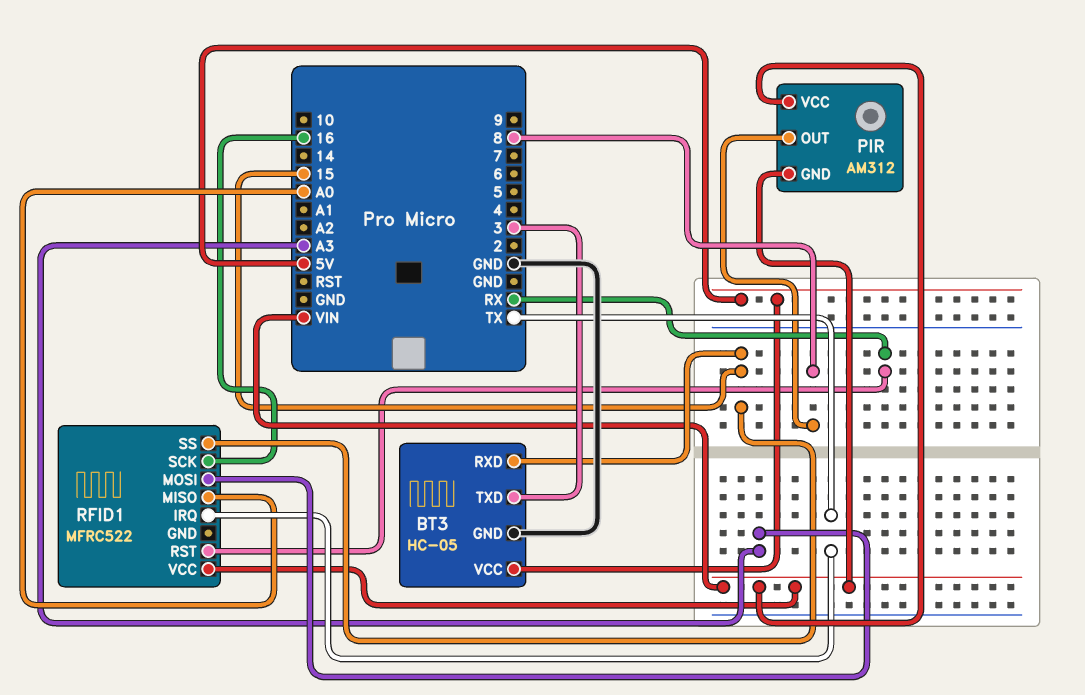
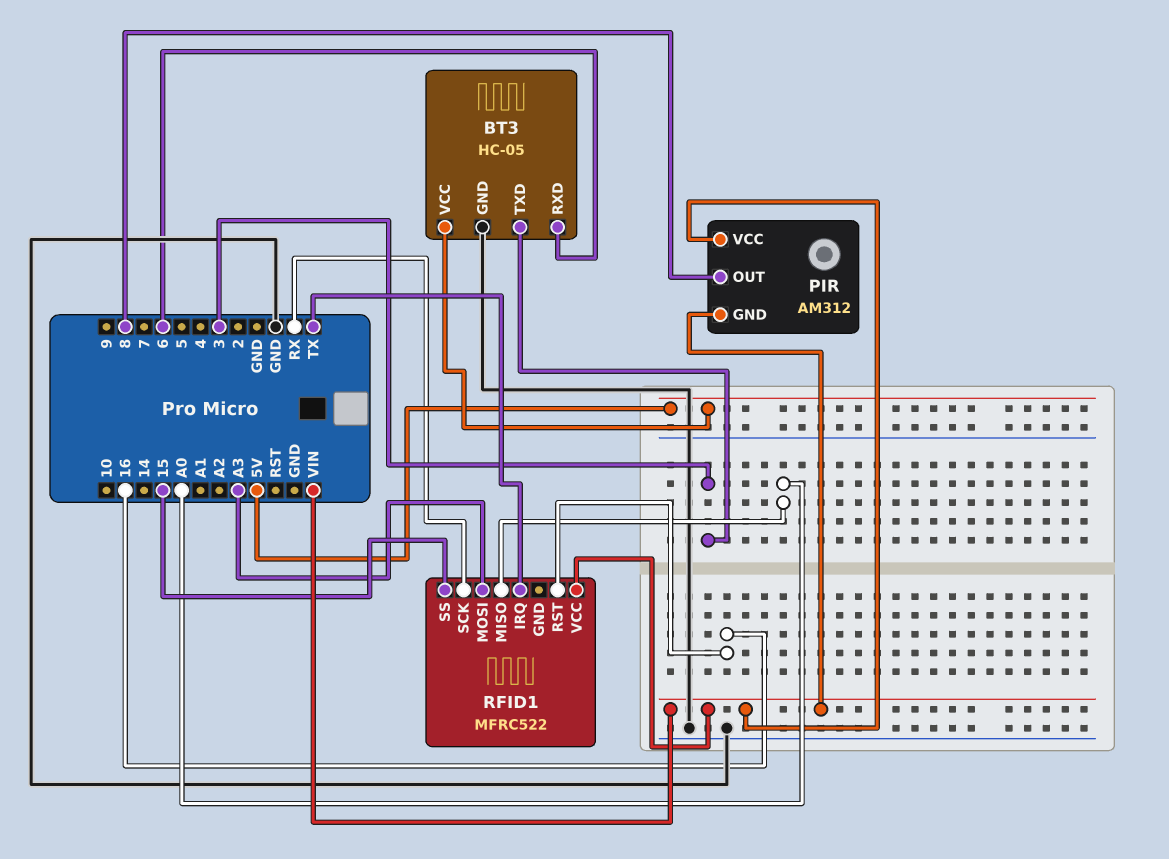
BT3 pin RXD: 15 -> 6
RFID1 pin RST: RX -> 16
RFID1 pin SCK: 16 -> RX

